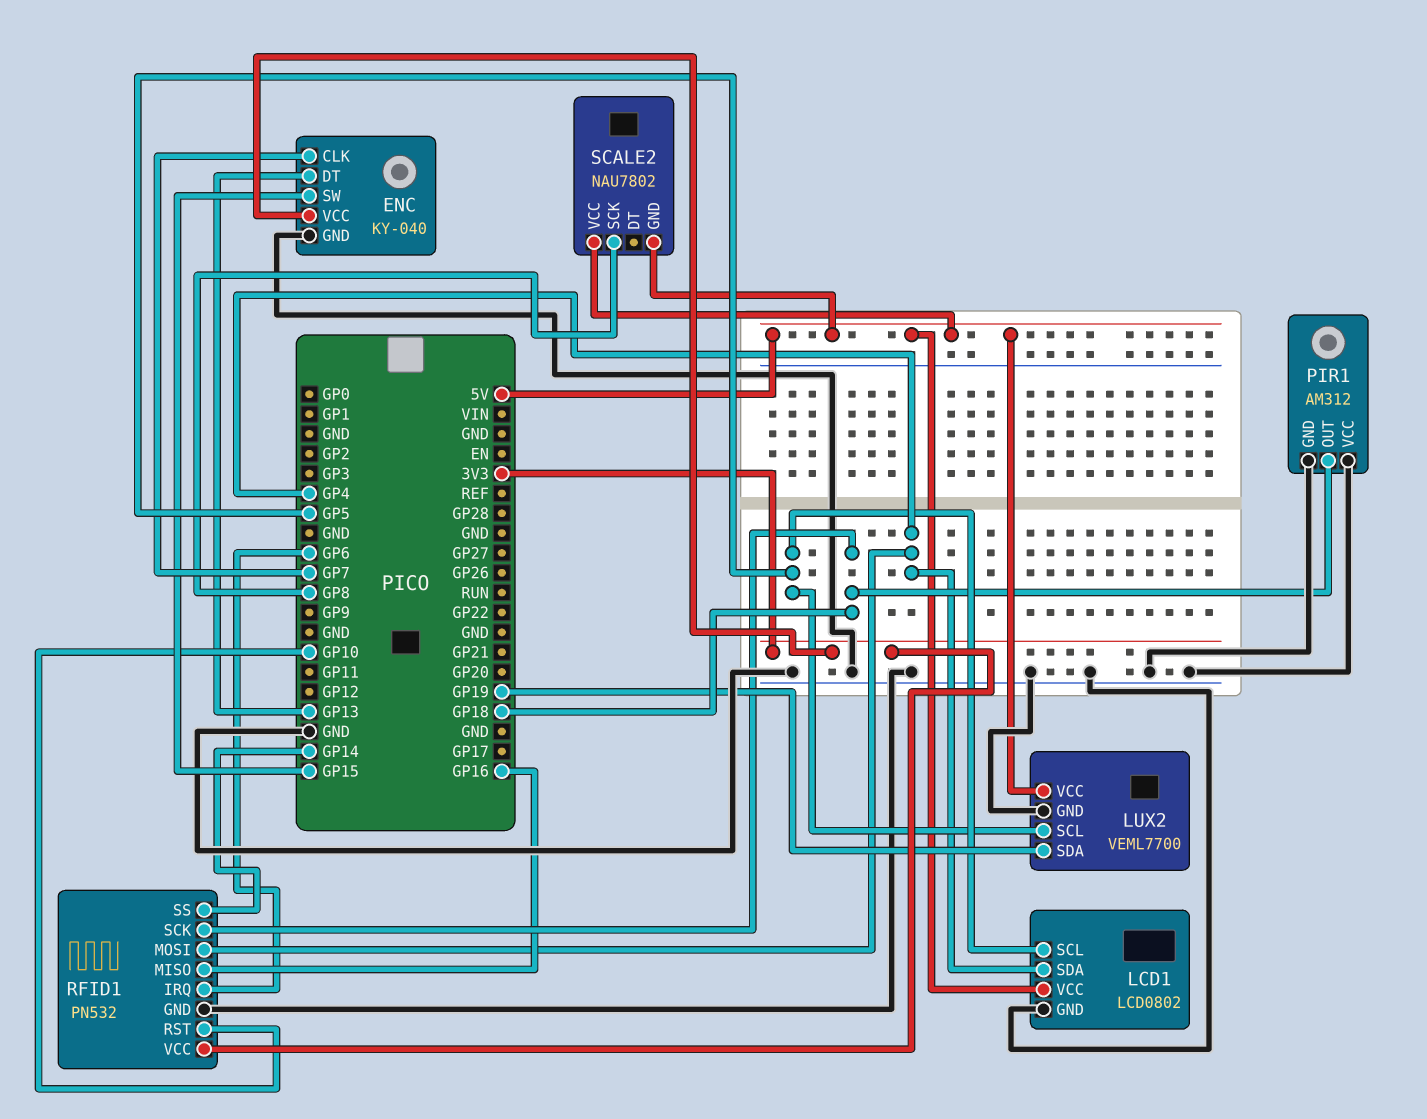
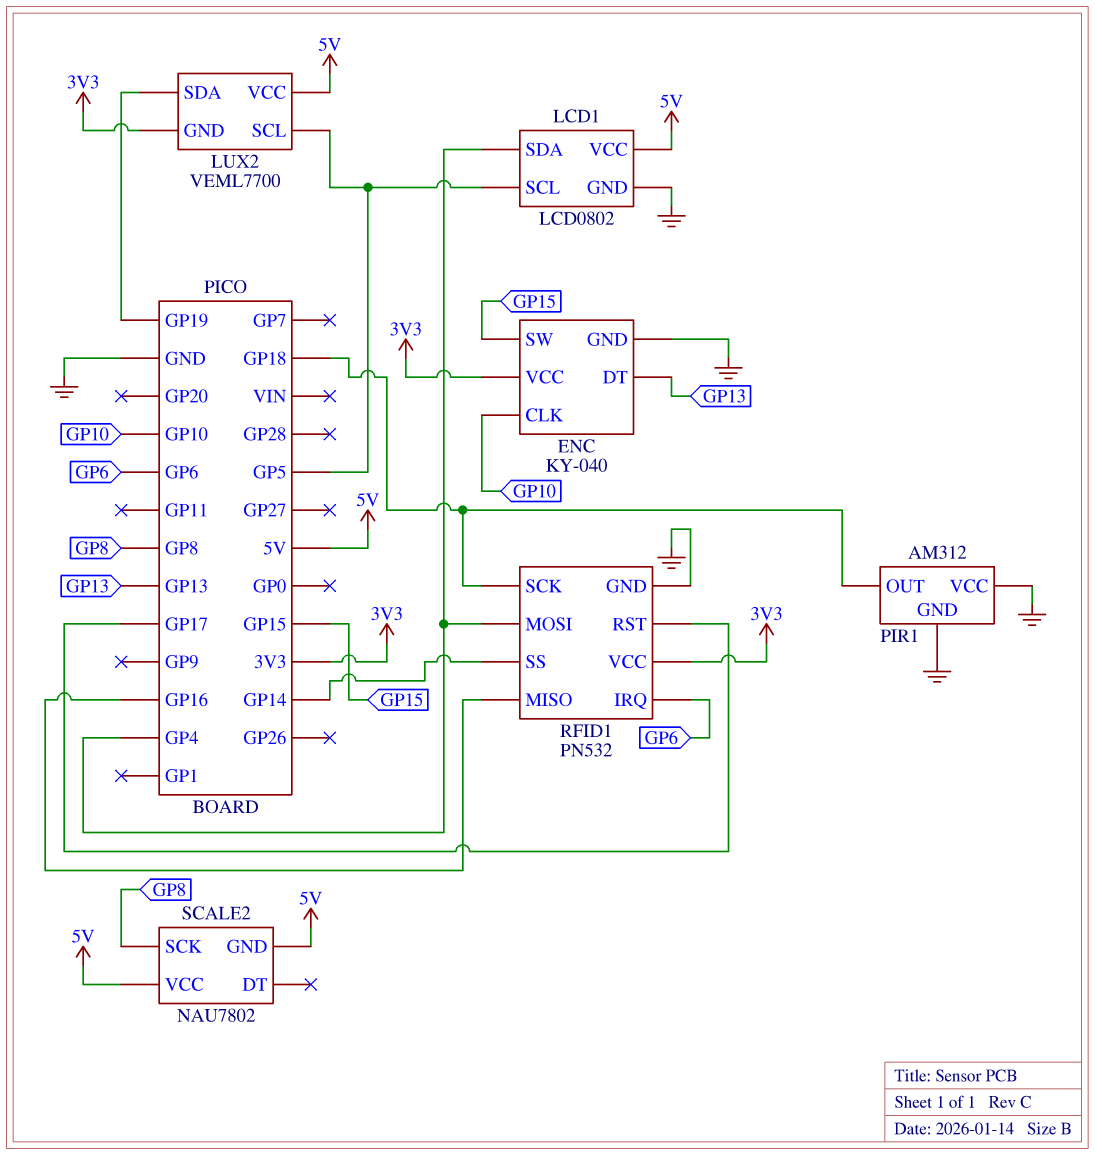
ENC pin CLK: GP7 -> GP10
LUX2 pin GND: GND -> 3V3
RFID1 pin RST: GP10 -> GP17

